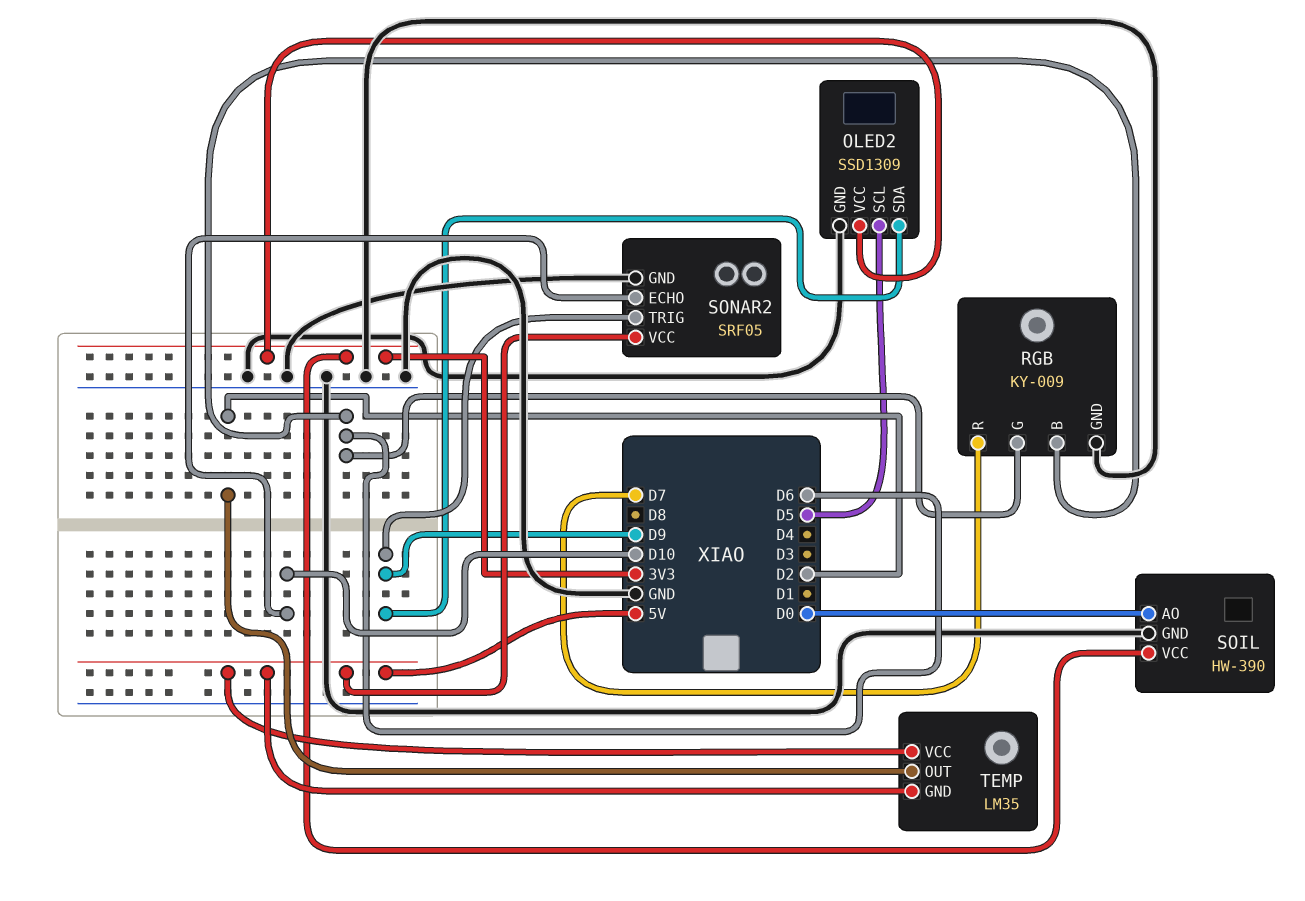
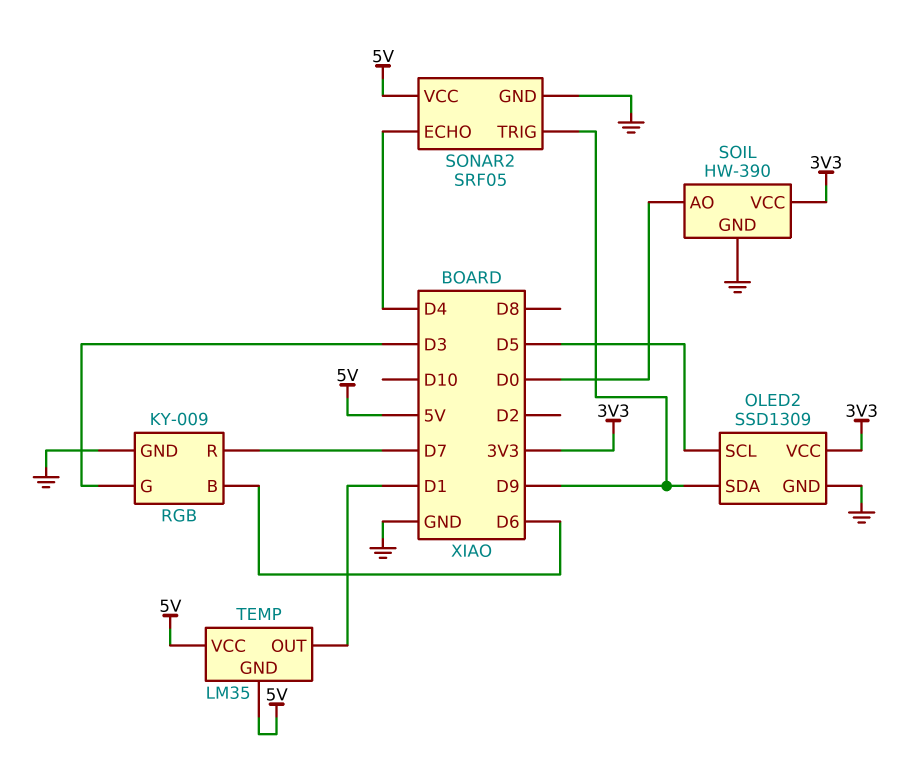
RGB pin G: D6 -> D3
SONAR2 pin ECHO: D10 -> D4
TEMP pin OUT: D2 -> D1

